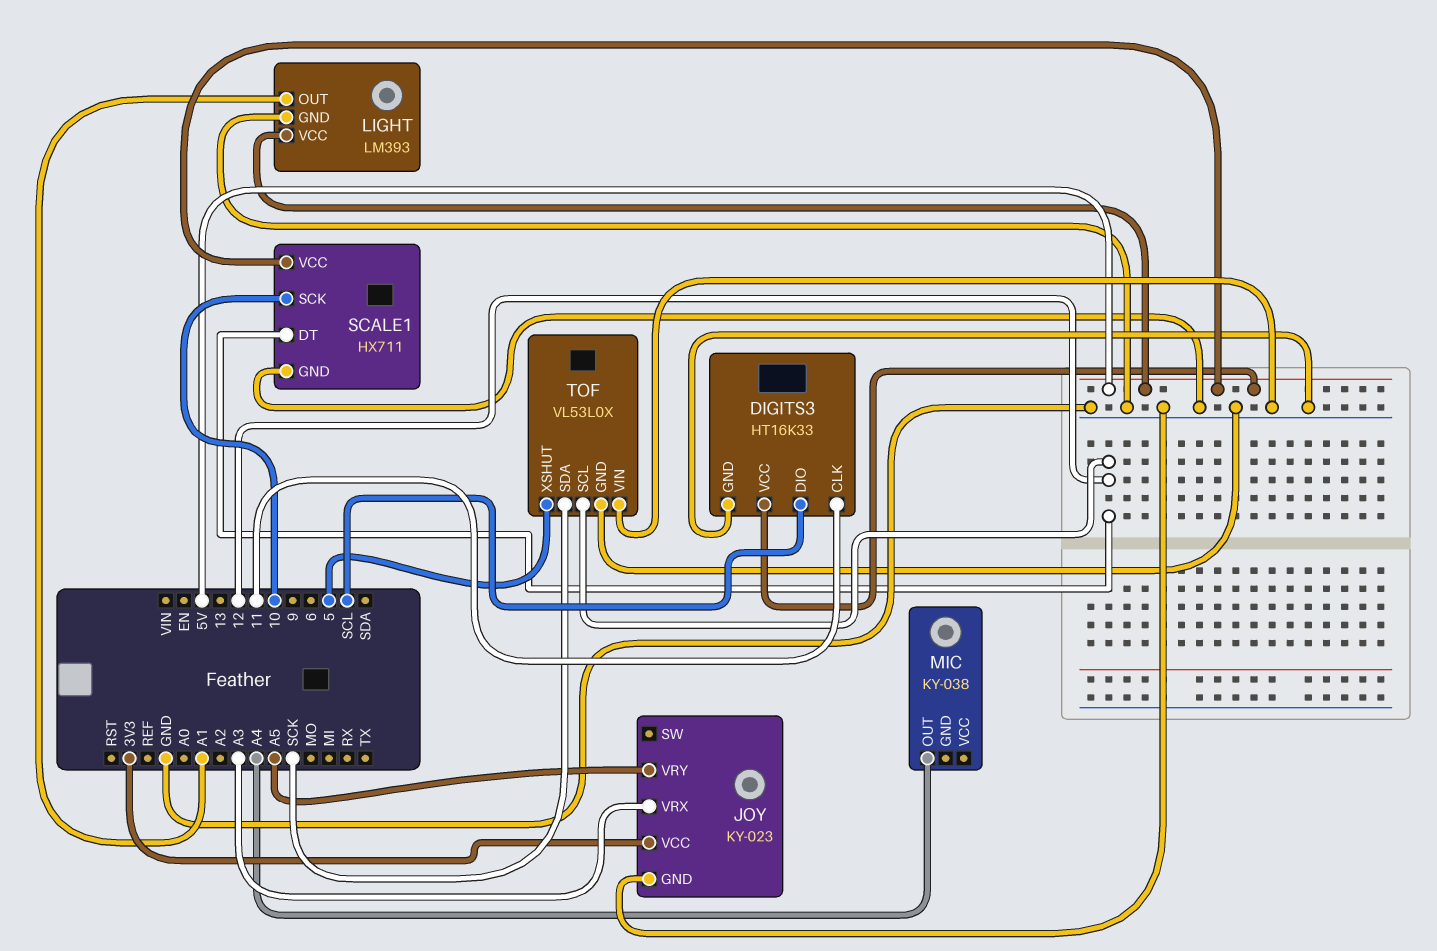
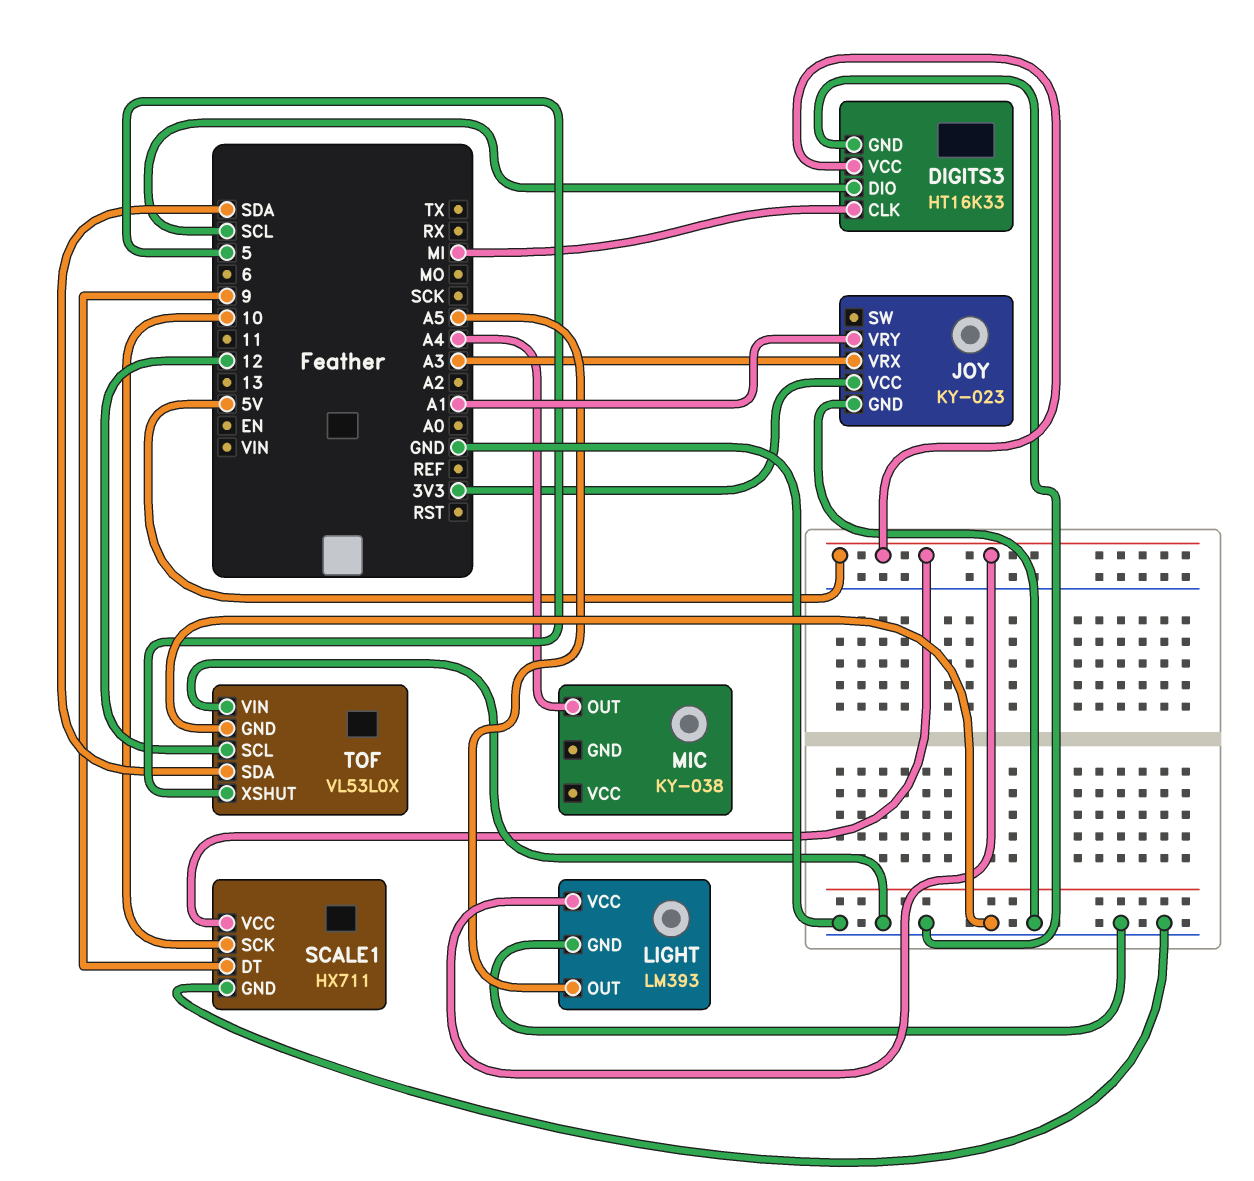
DIGITS3 pin CLK: 11 -> MI
JOY pin VRY: A5 -> A1
LIGHT pin OUT: A1 -> A5
SCALE1 pin DT: 12 -> 9
TOF pin SDA: SCK -> SDA

